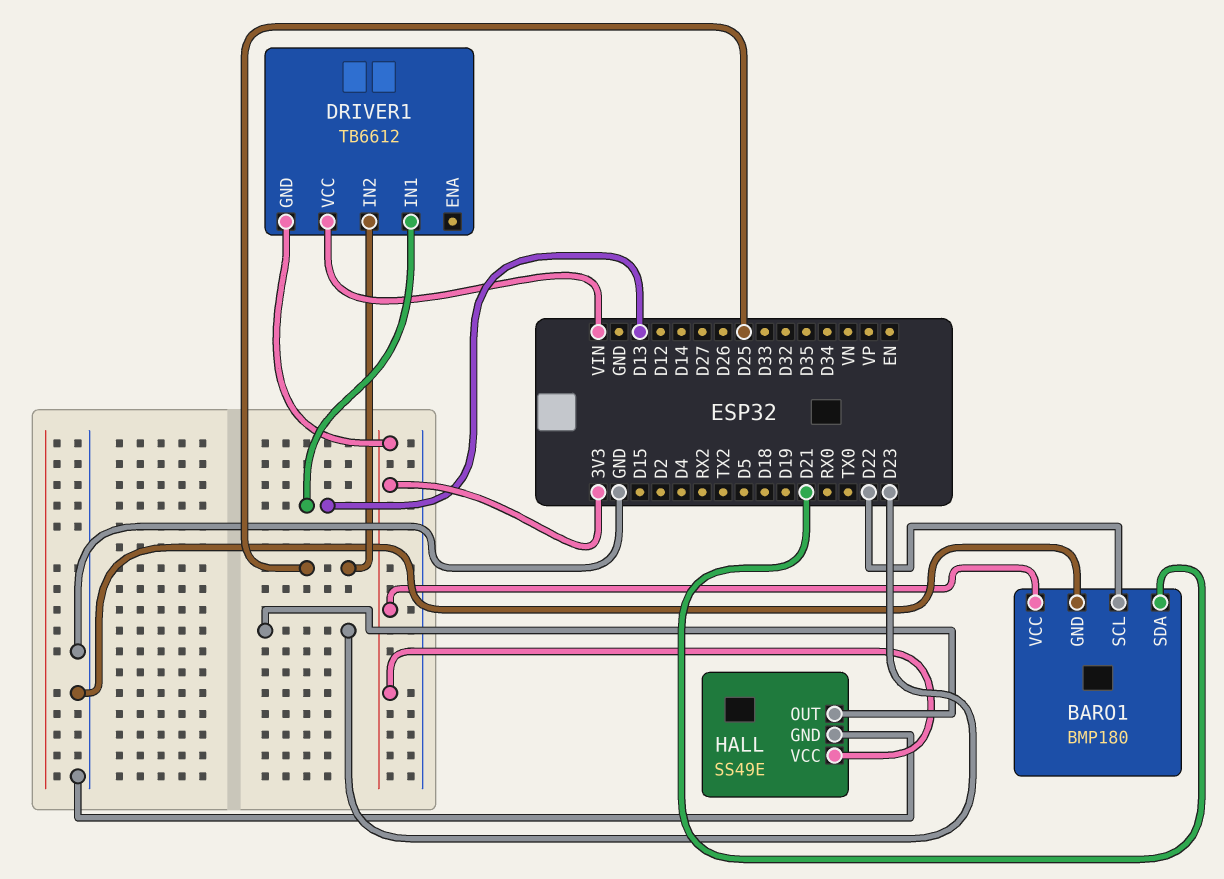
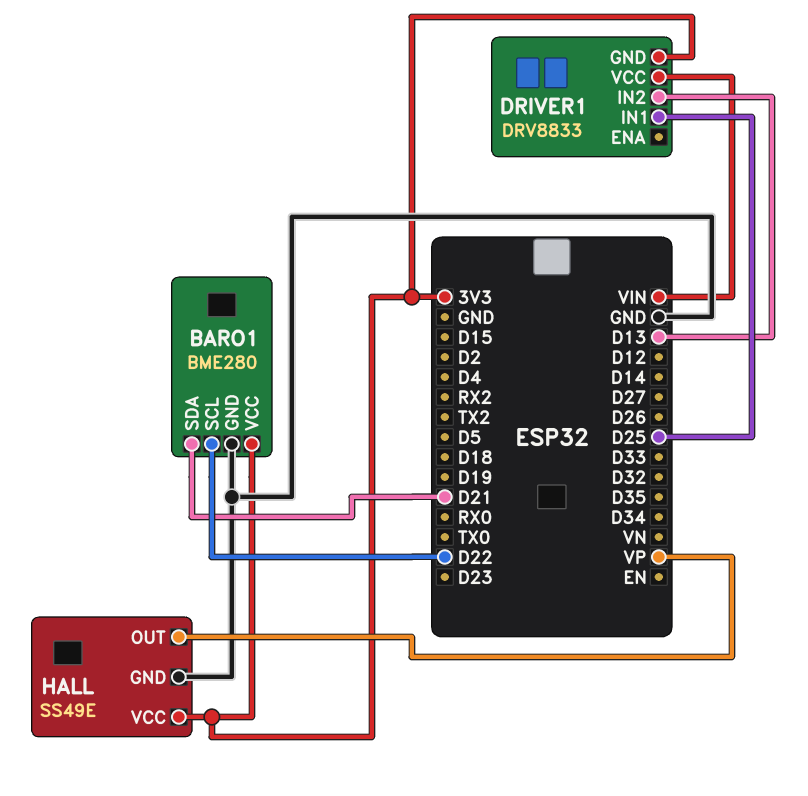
BARO1: BMP180 -> BME280
DRIVER1: TB6612 -> DRV8833
DRIVER1 pin IN1: D13 -> D25
DRIVER1 pin IN2: D25 -> D13
HALL pin OUT: D23 -> VP

